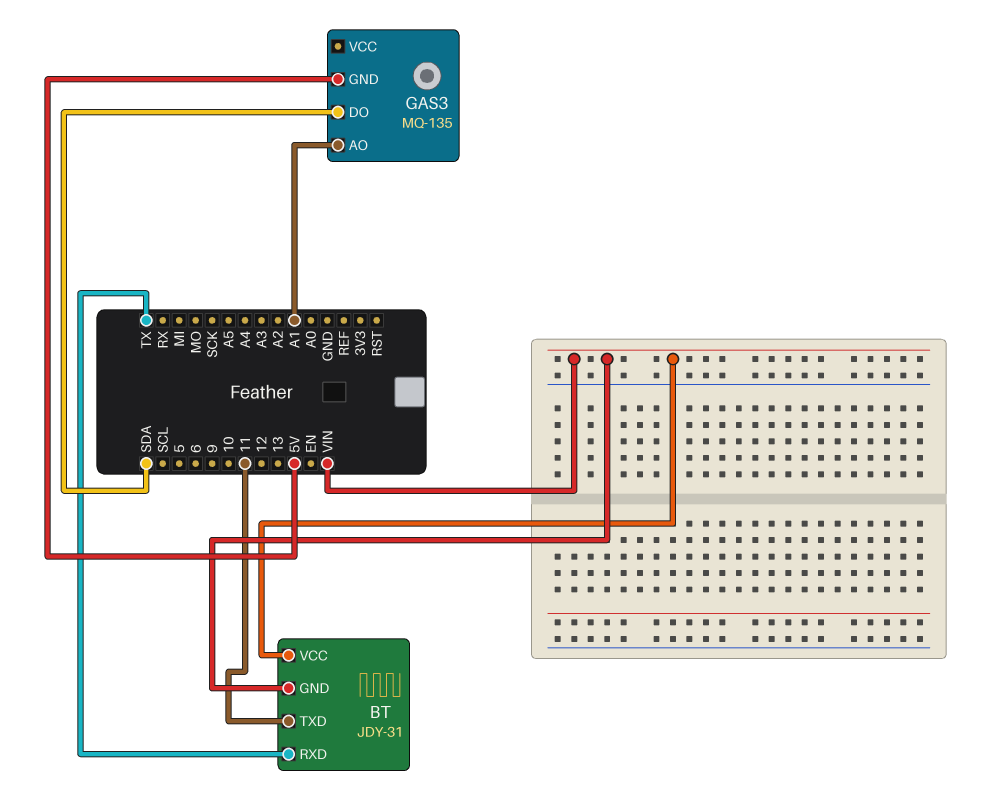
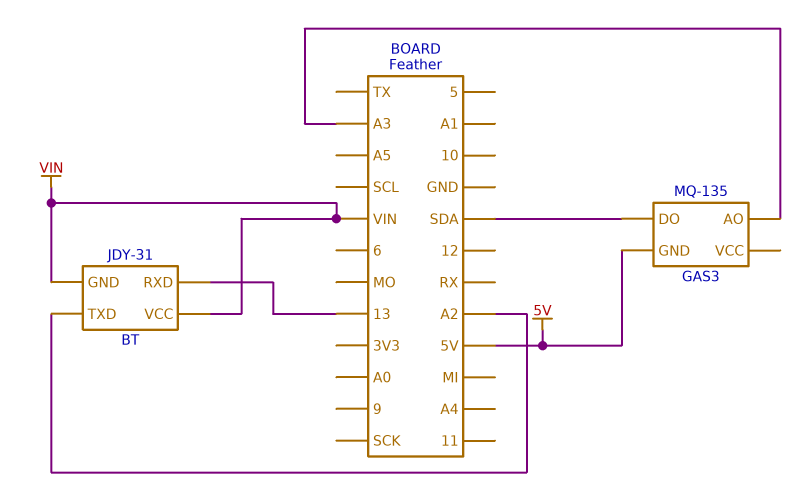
BT pin RXD: TX -> 13
BT pin TXD: 11 -> A2
GAS3 pin AO: A1 -> A3

